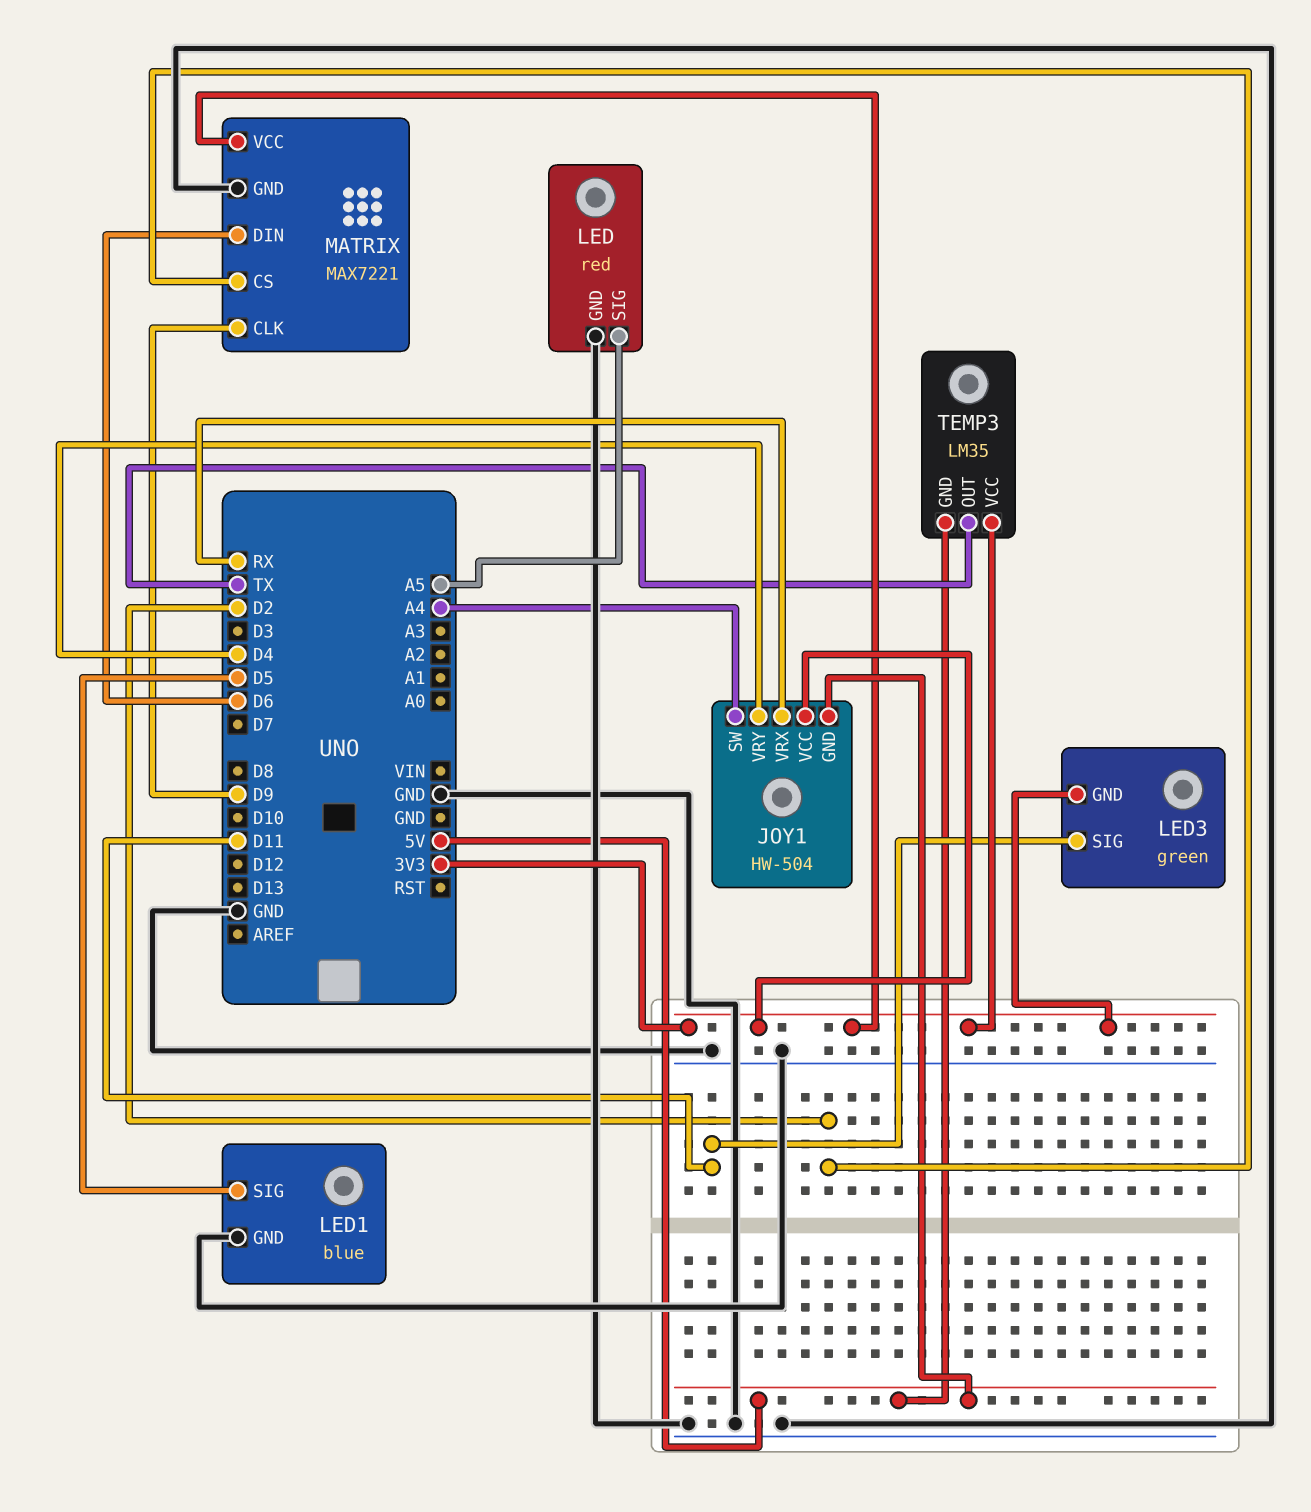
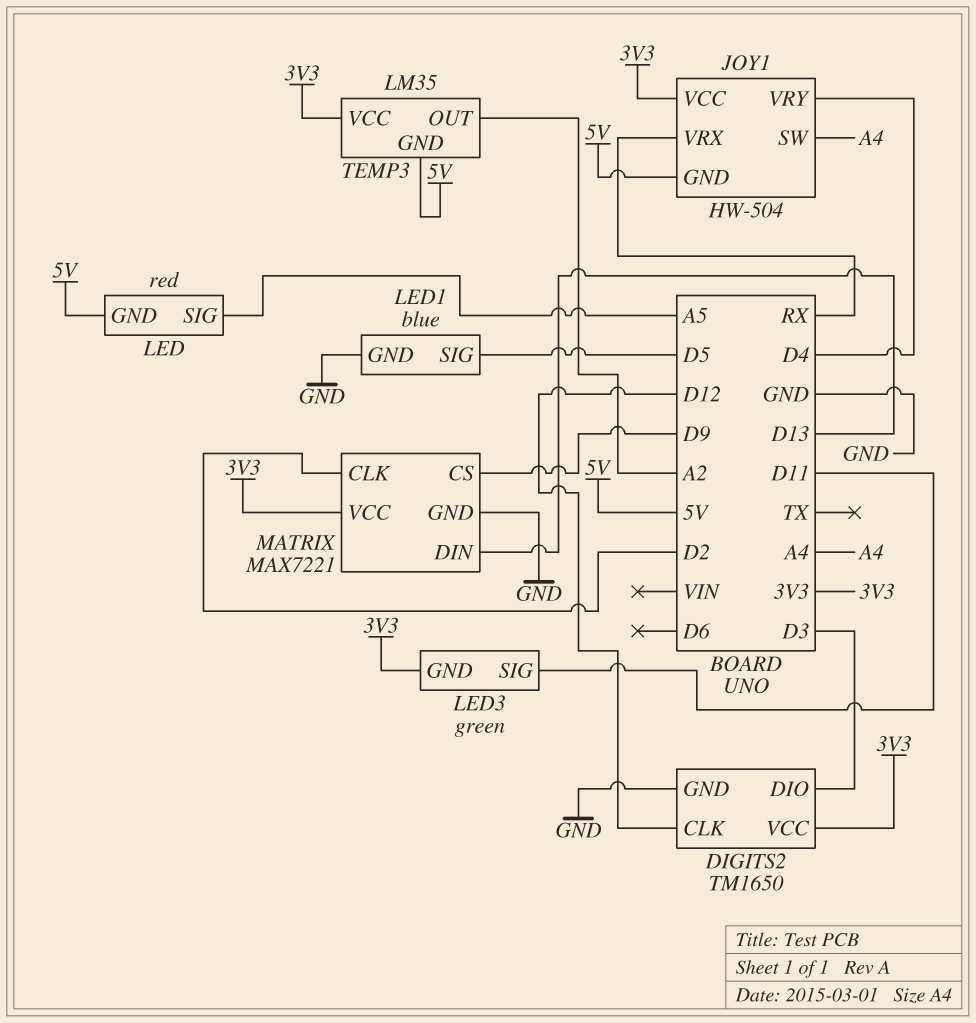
DIGITS2: none -> TM1650
DIGITS2 pin CLK: none -> D12
DIGITS2 pin DIO: none -> D3
DIGITS2 pin GND: none -> GND
DIGITS2 pin VCC: none -> 3V3
LED pin GND: GND -> 5V
MATRIX pin CLK: D9 -> D2
MATRIX pin CS: D2 -> D9
MATRIX pin DIN: D6 -> D13
TEMP3 pin OUT: TX -> A2

